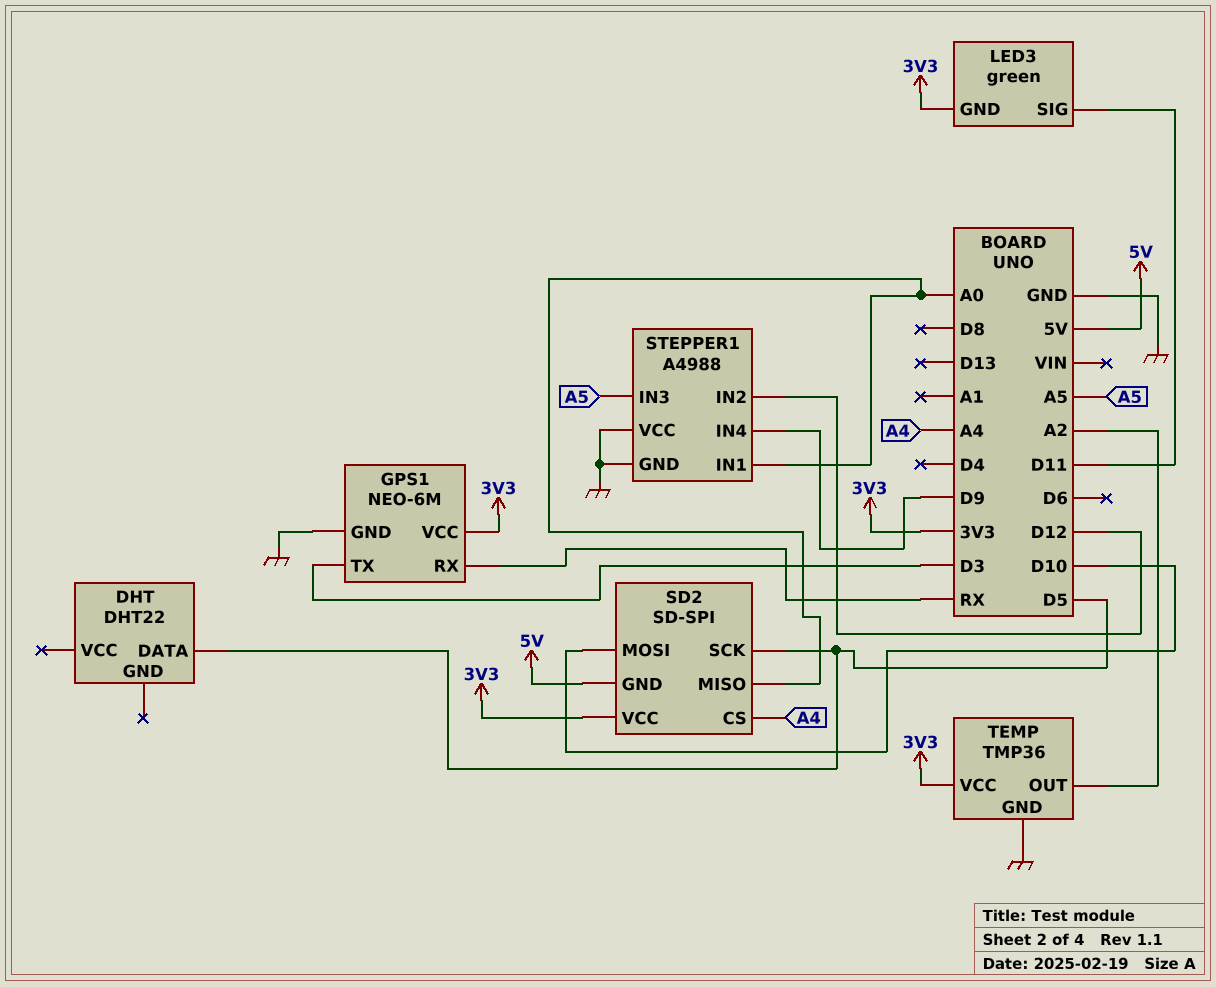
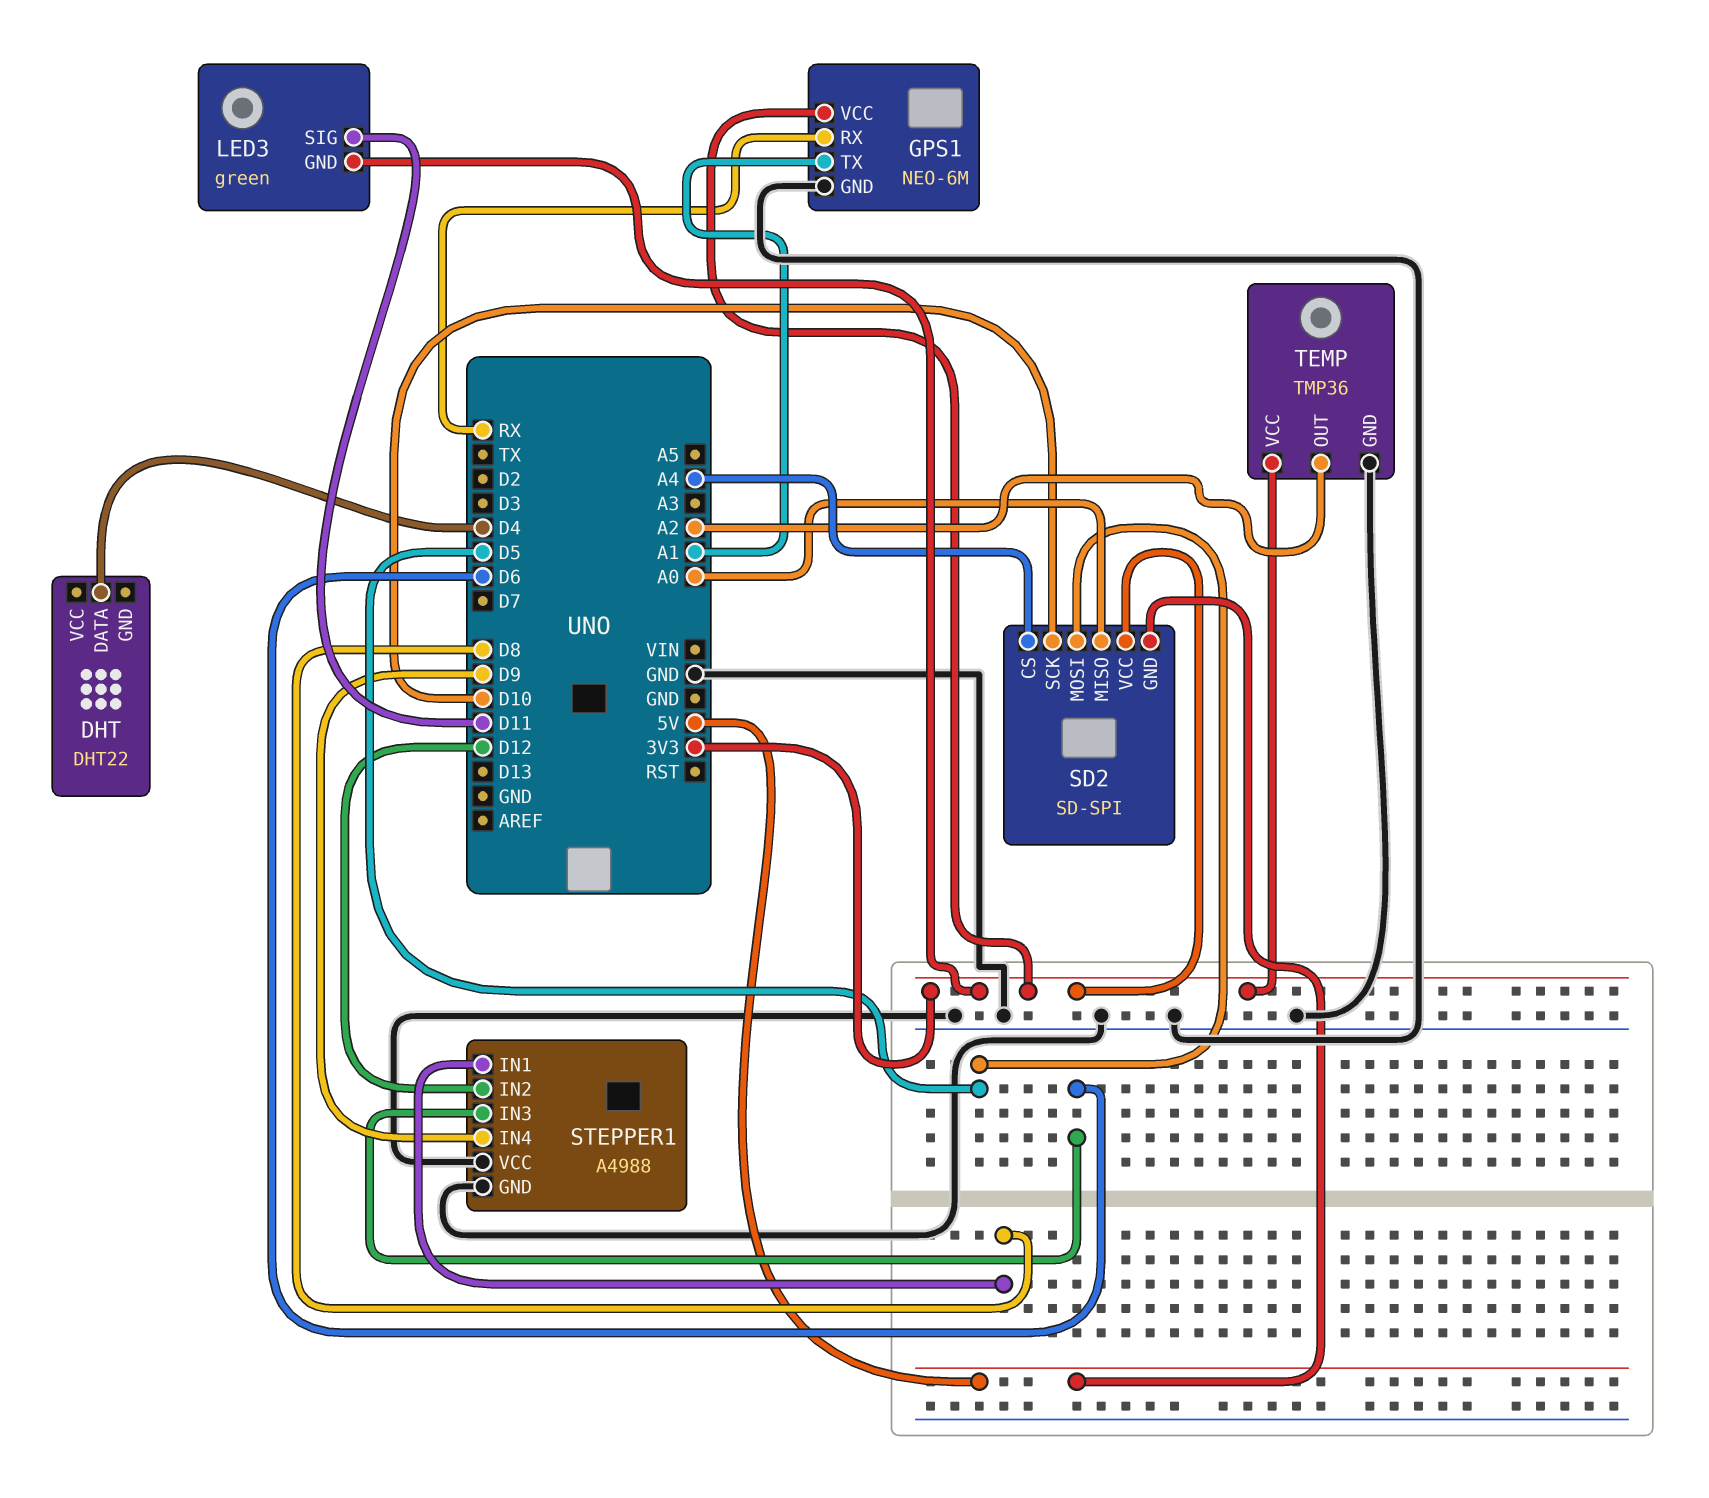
DHT pin DATA: D5 -> D4
GPS1 pin TX: D3 -> A1
SD2 pin MOSI: D10 -> D5
SD2 pin SCK: D5 -> D10
STEPPER1 pin IN1: A0 -> D8
STEPPER1 pin IN3: A5 -> D6

